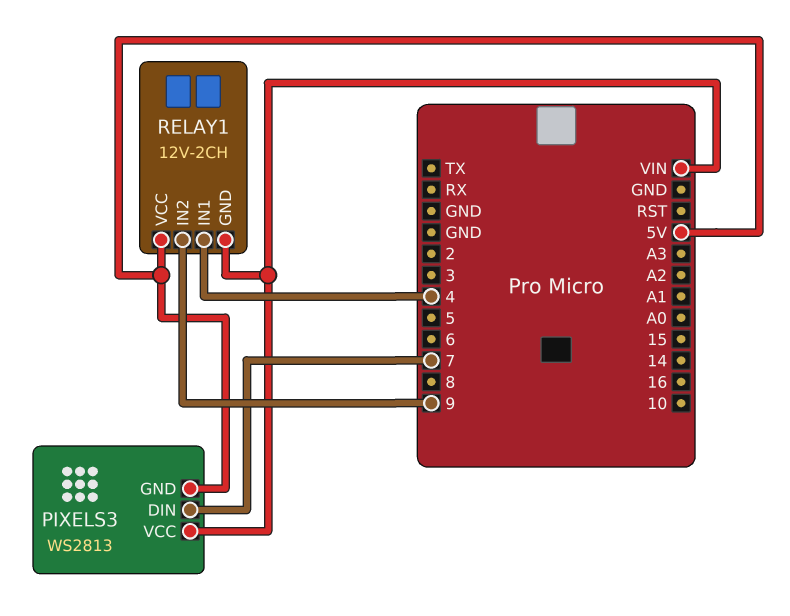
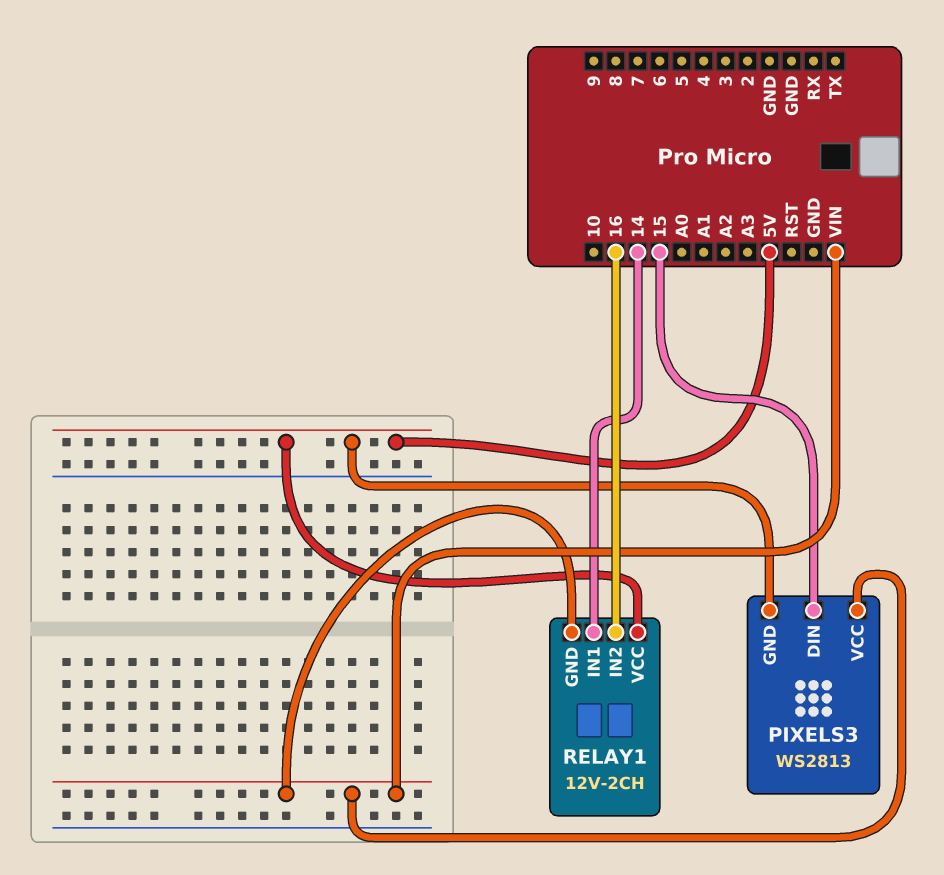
PIXELS3 pin DIN: 7 -> 15
RELAY1 pin IN1: 4 -> 14
RELAY1 pin IN2: 9 -> 16

